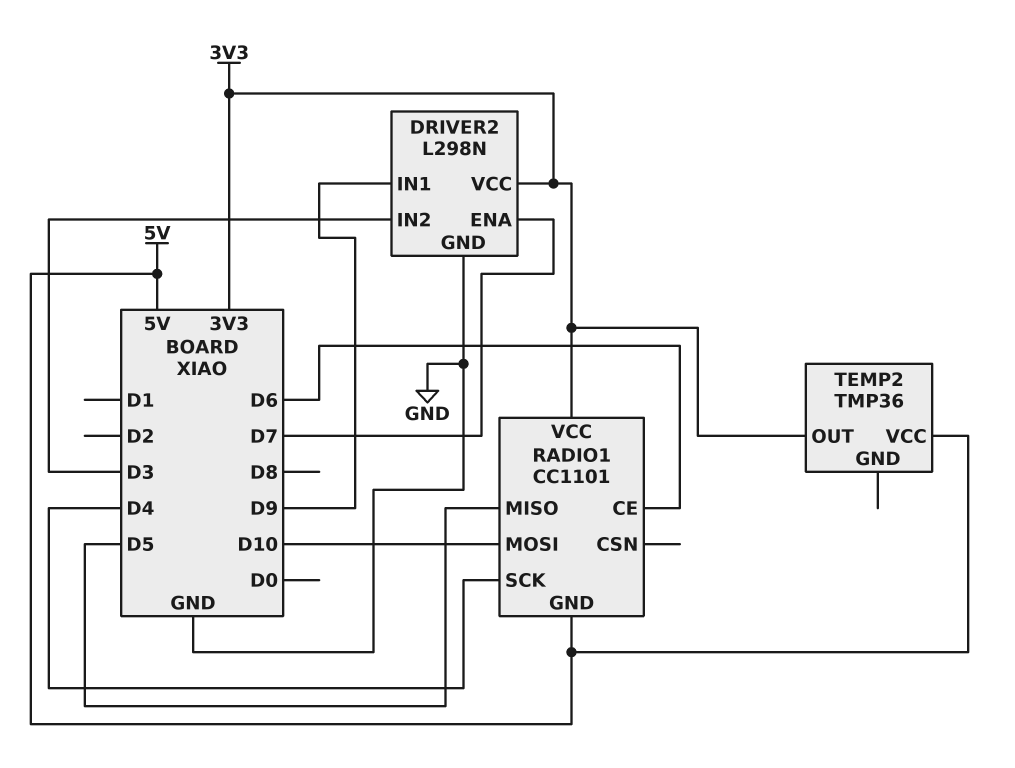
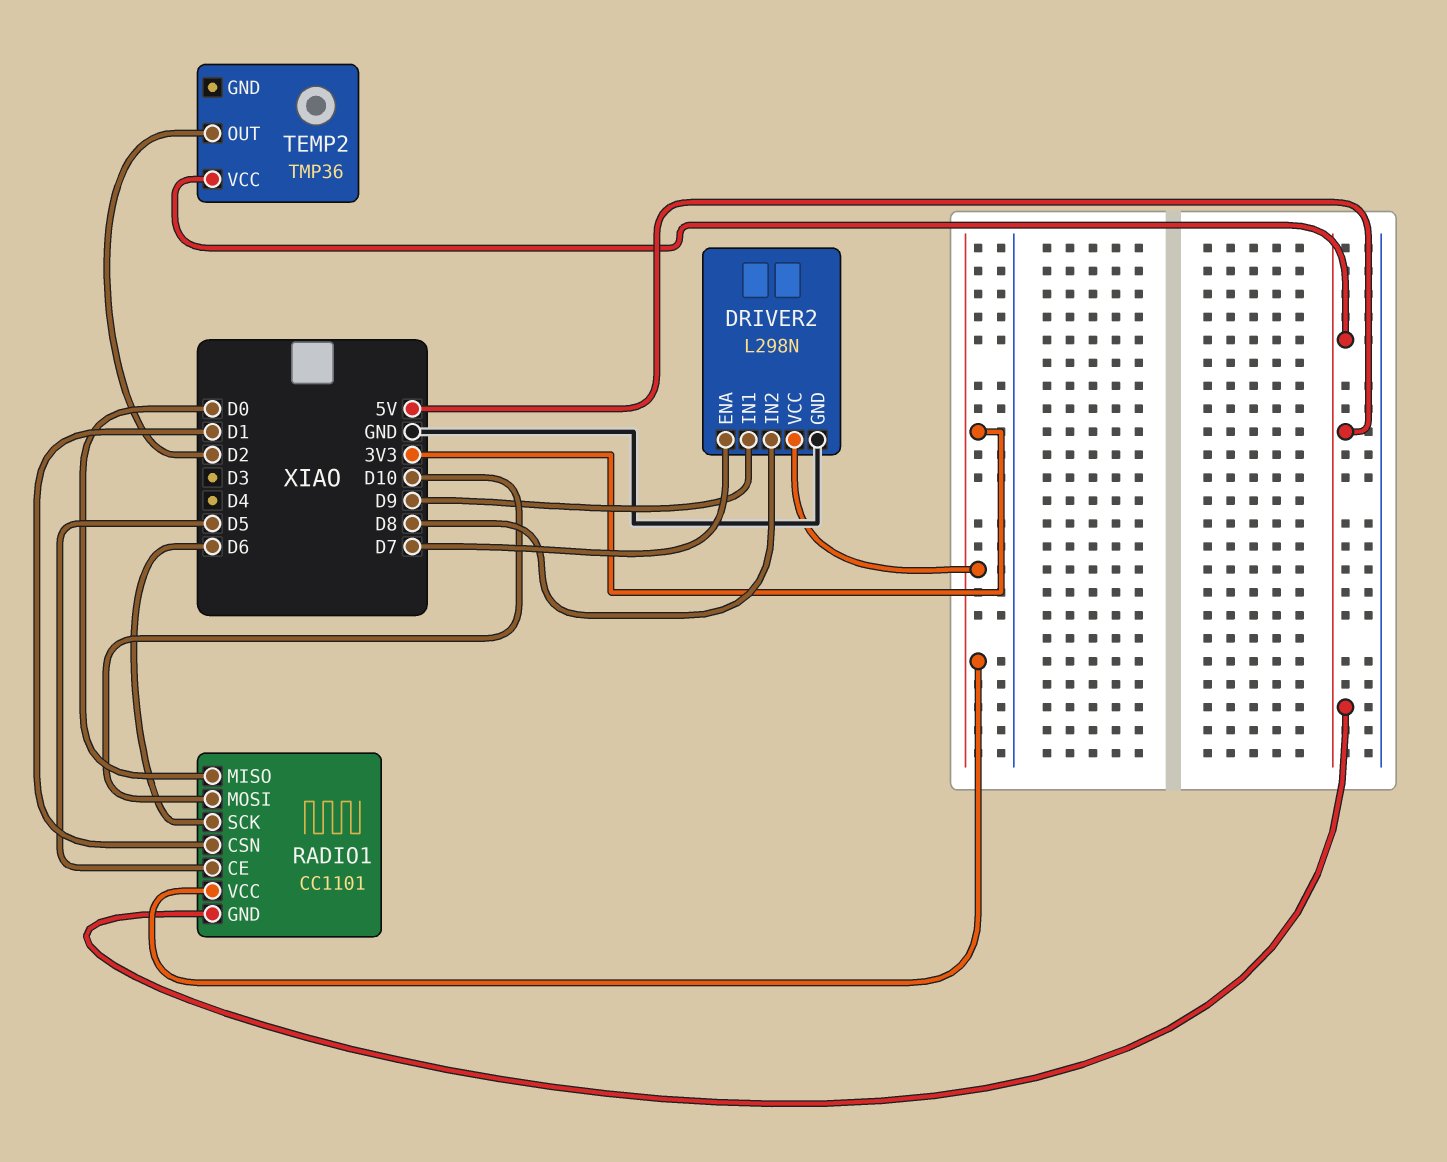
DRIVER2 pin IN2: D3 -> D8
RADIO1 pin CE: D6 -> D5
RADIO1 pin CSN: none -> D1
RADIO1 pin MISO: D5 -> D0
RADIO1 pin SCK: D4 -> D6
TEMP2 pin OUT: 3V3 -> D2

